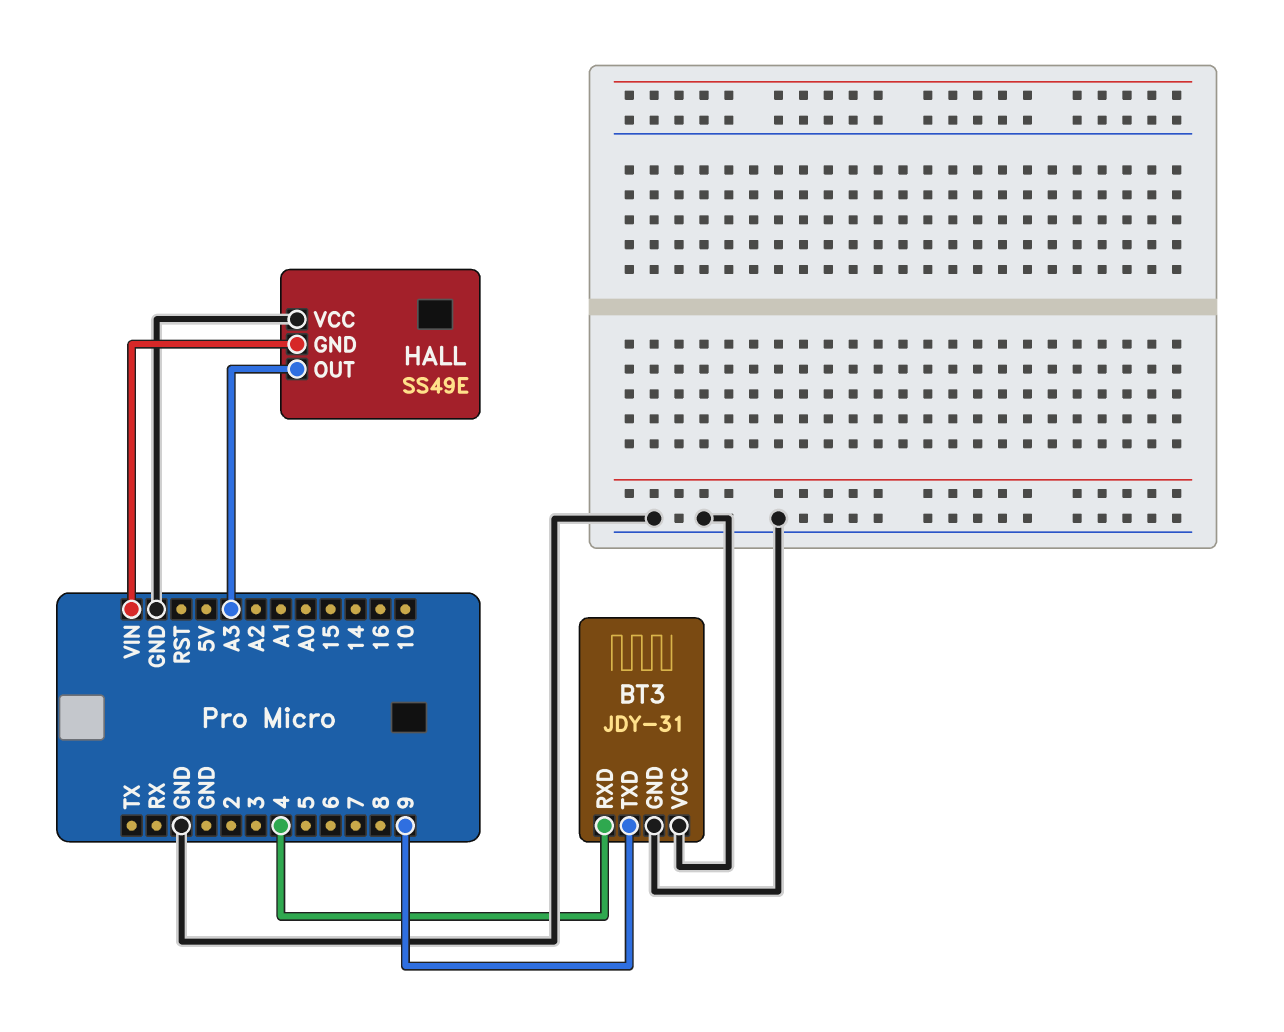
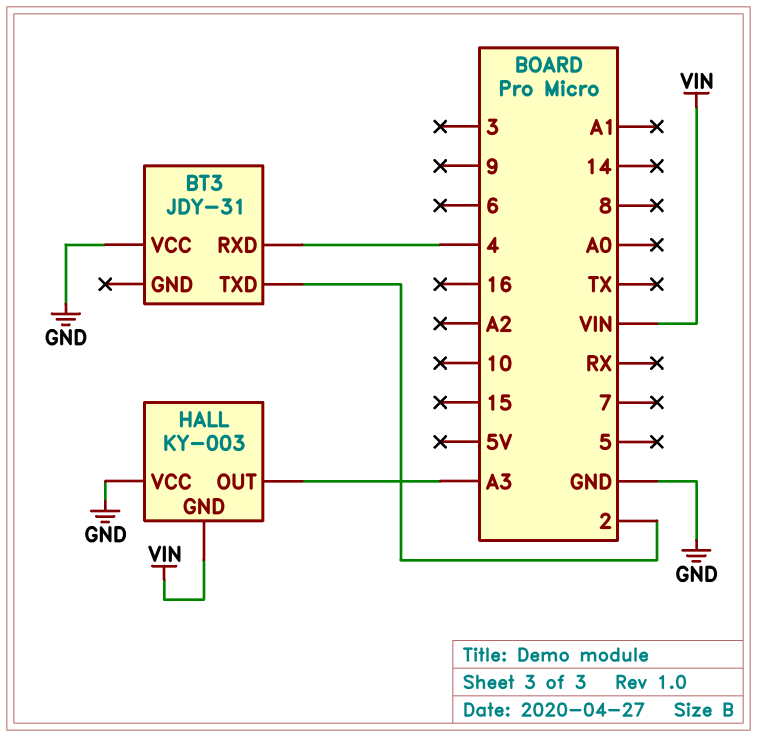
BT3 pin GND: GND -> none
BT3 pin TXD: 9 -> 2
HALL: SS49E -> KY-003

